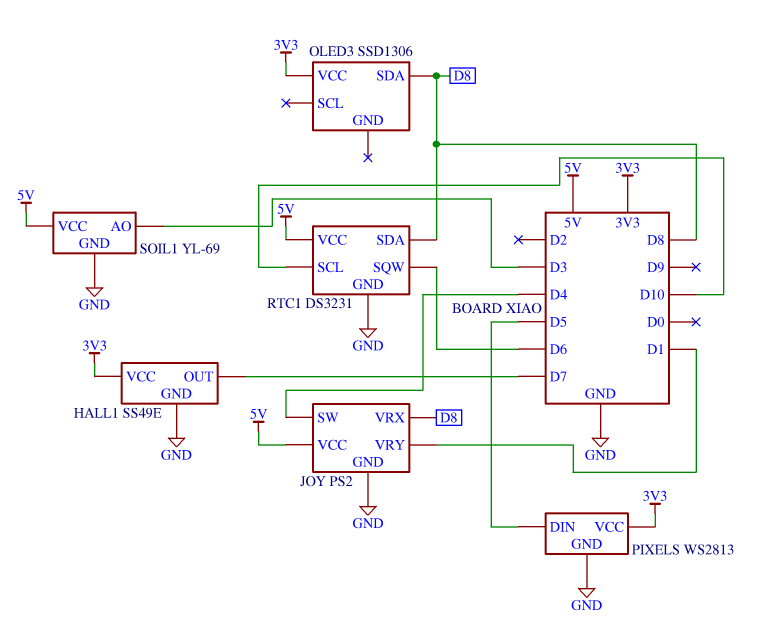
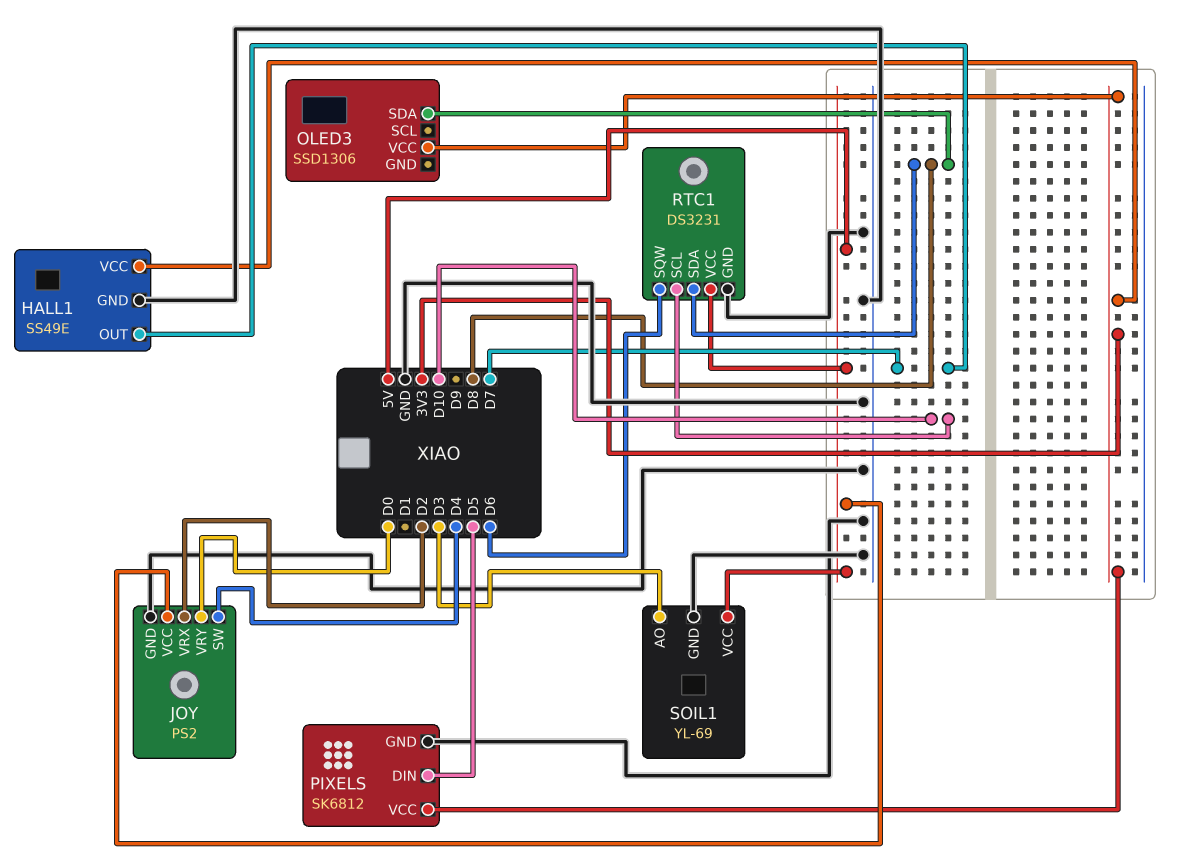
JOY pin VRX: D8 -> D2
JOY pin VRY: D1 -> D0
PIXELS: WS2813 -> SK6812

